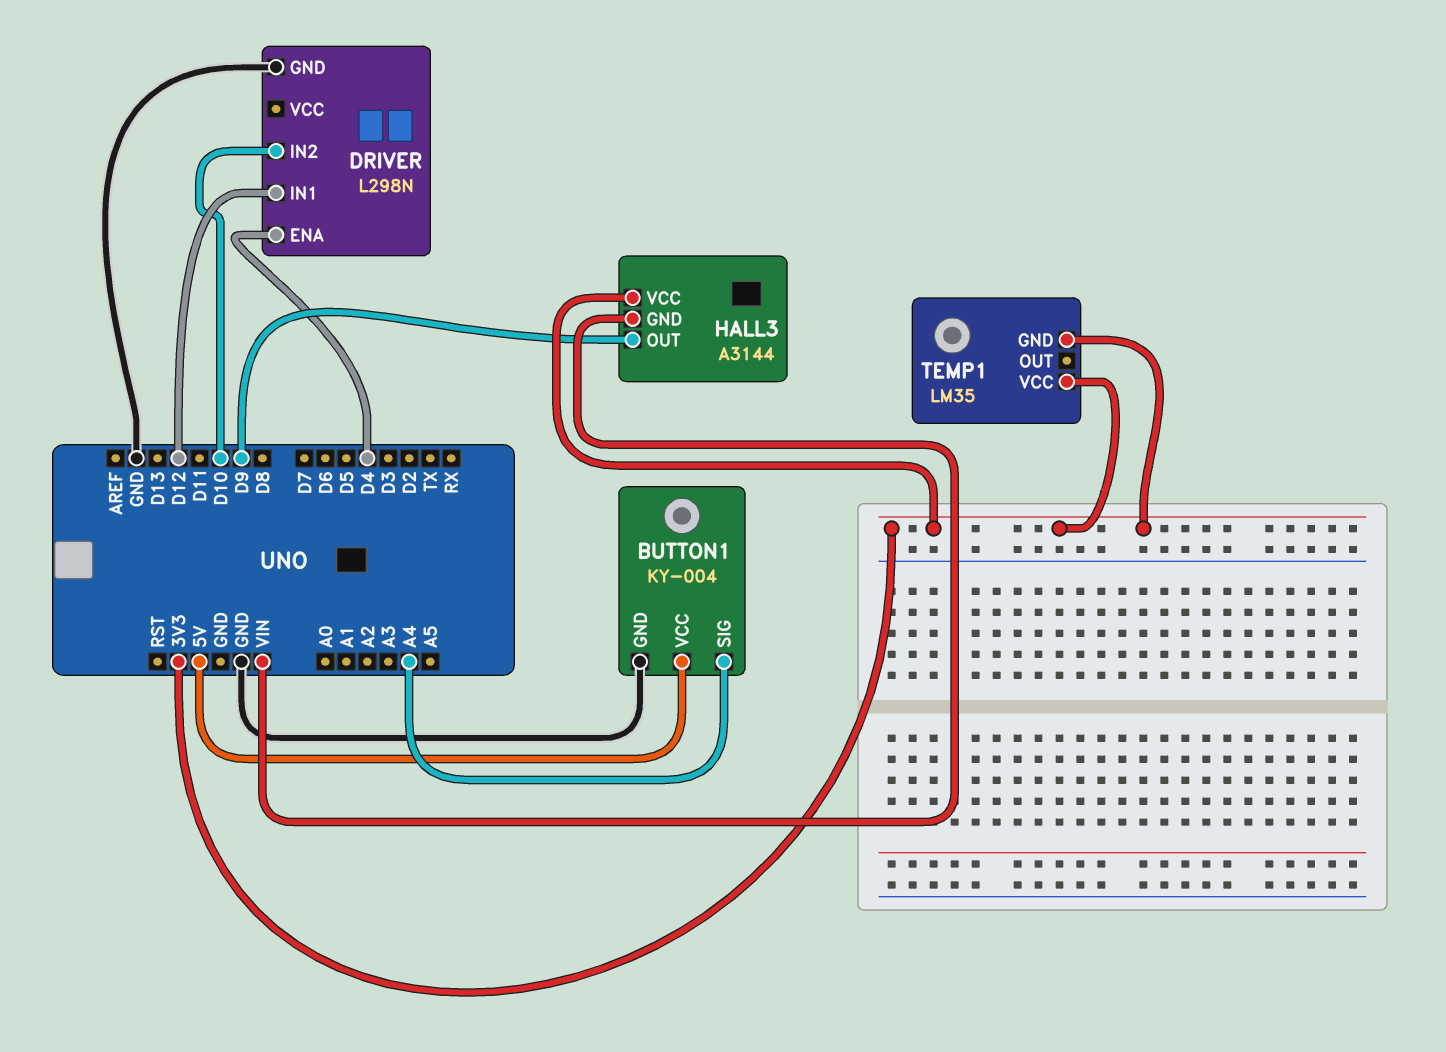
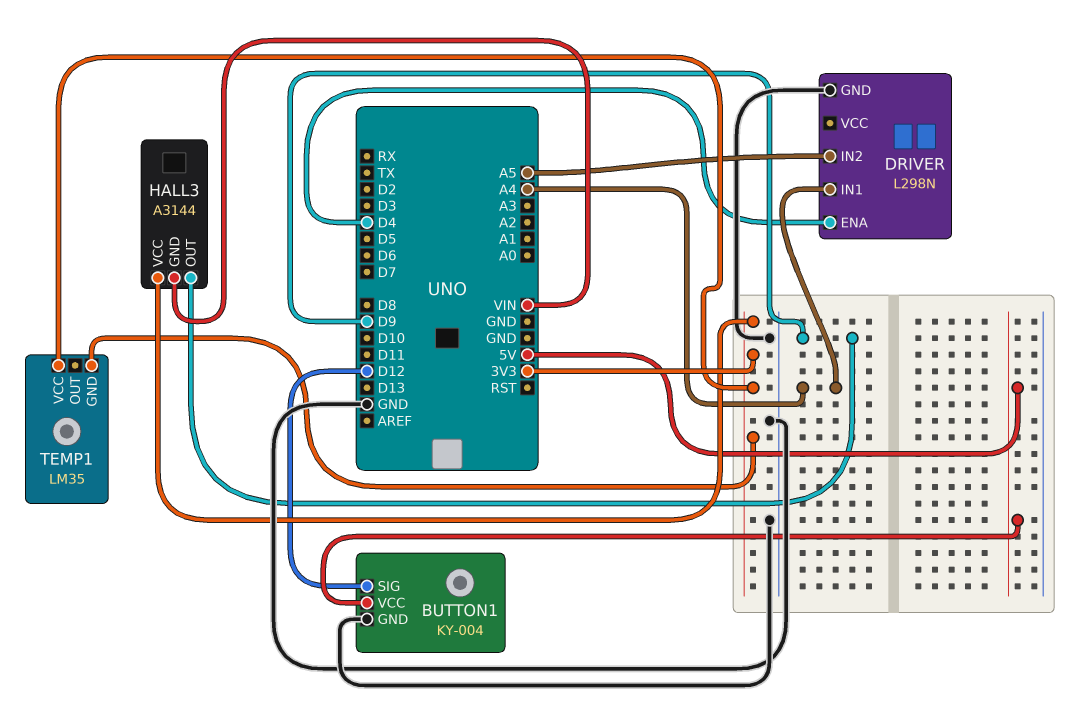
BUTTON1 pin SIG: A4 -> D12
DRIVER pin IN1: D12 -> A4
DRIVER pin IN2: D10 -> A5

